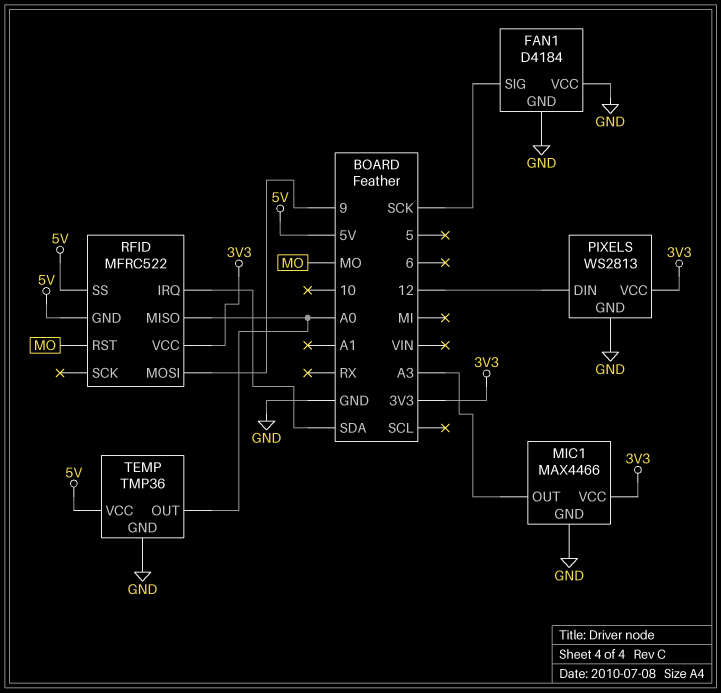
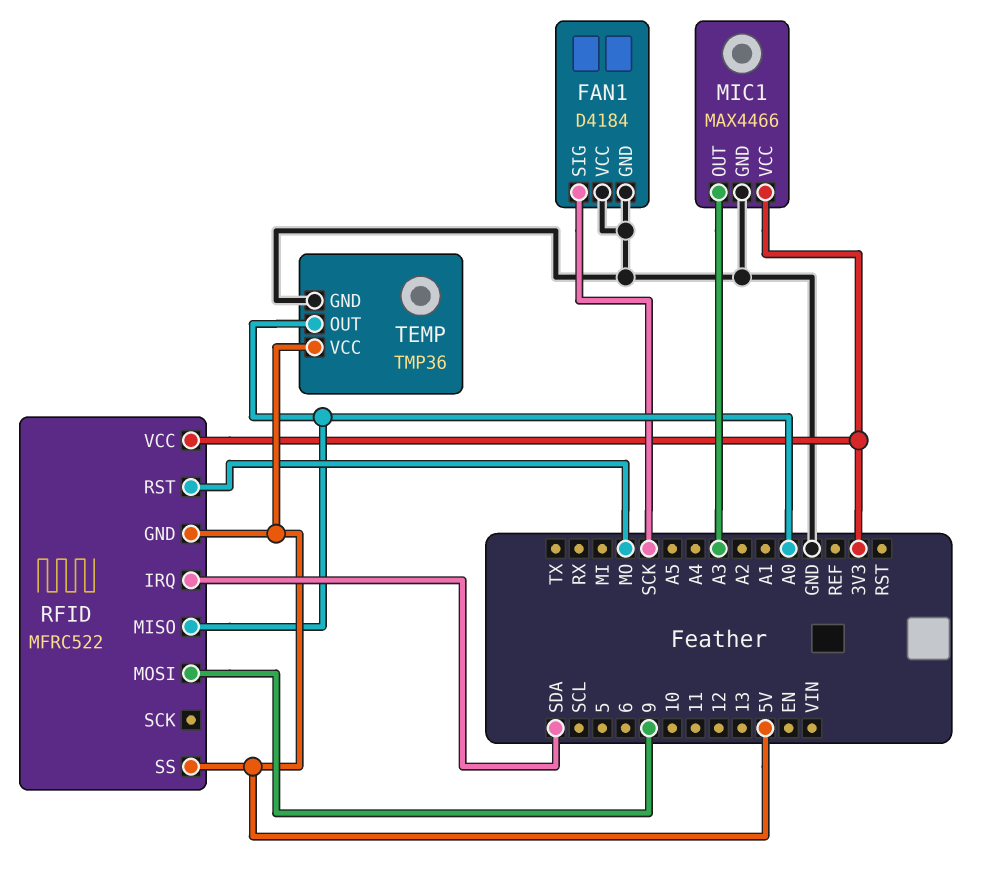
PIXELS: WS2813 -> none
PIXELS pin DIN: 12 -> none
PIXELS pin GND: GND -> none
PIXELS pin VCC: 3V3 -> none

